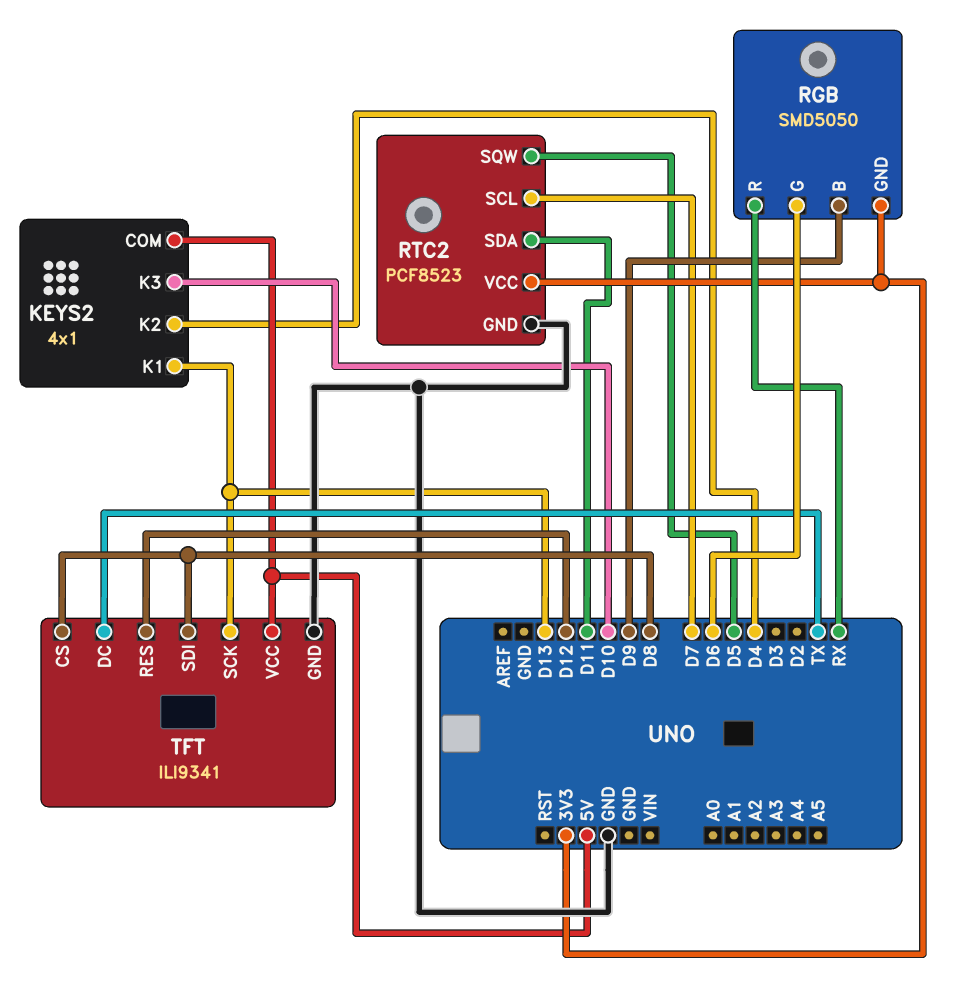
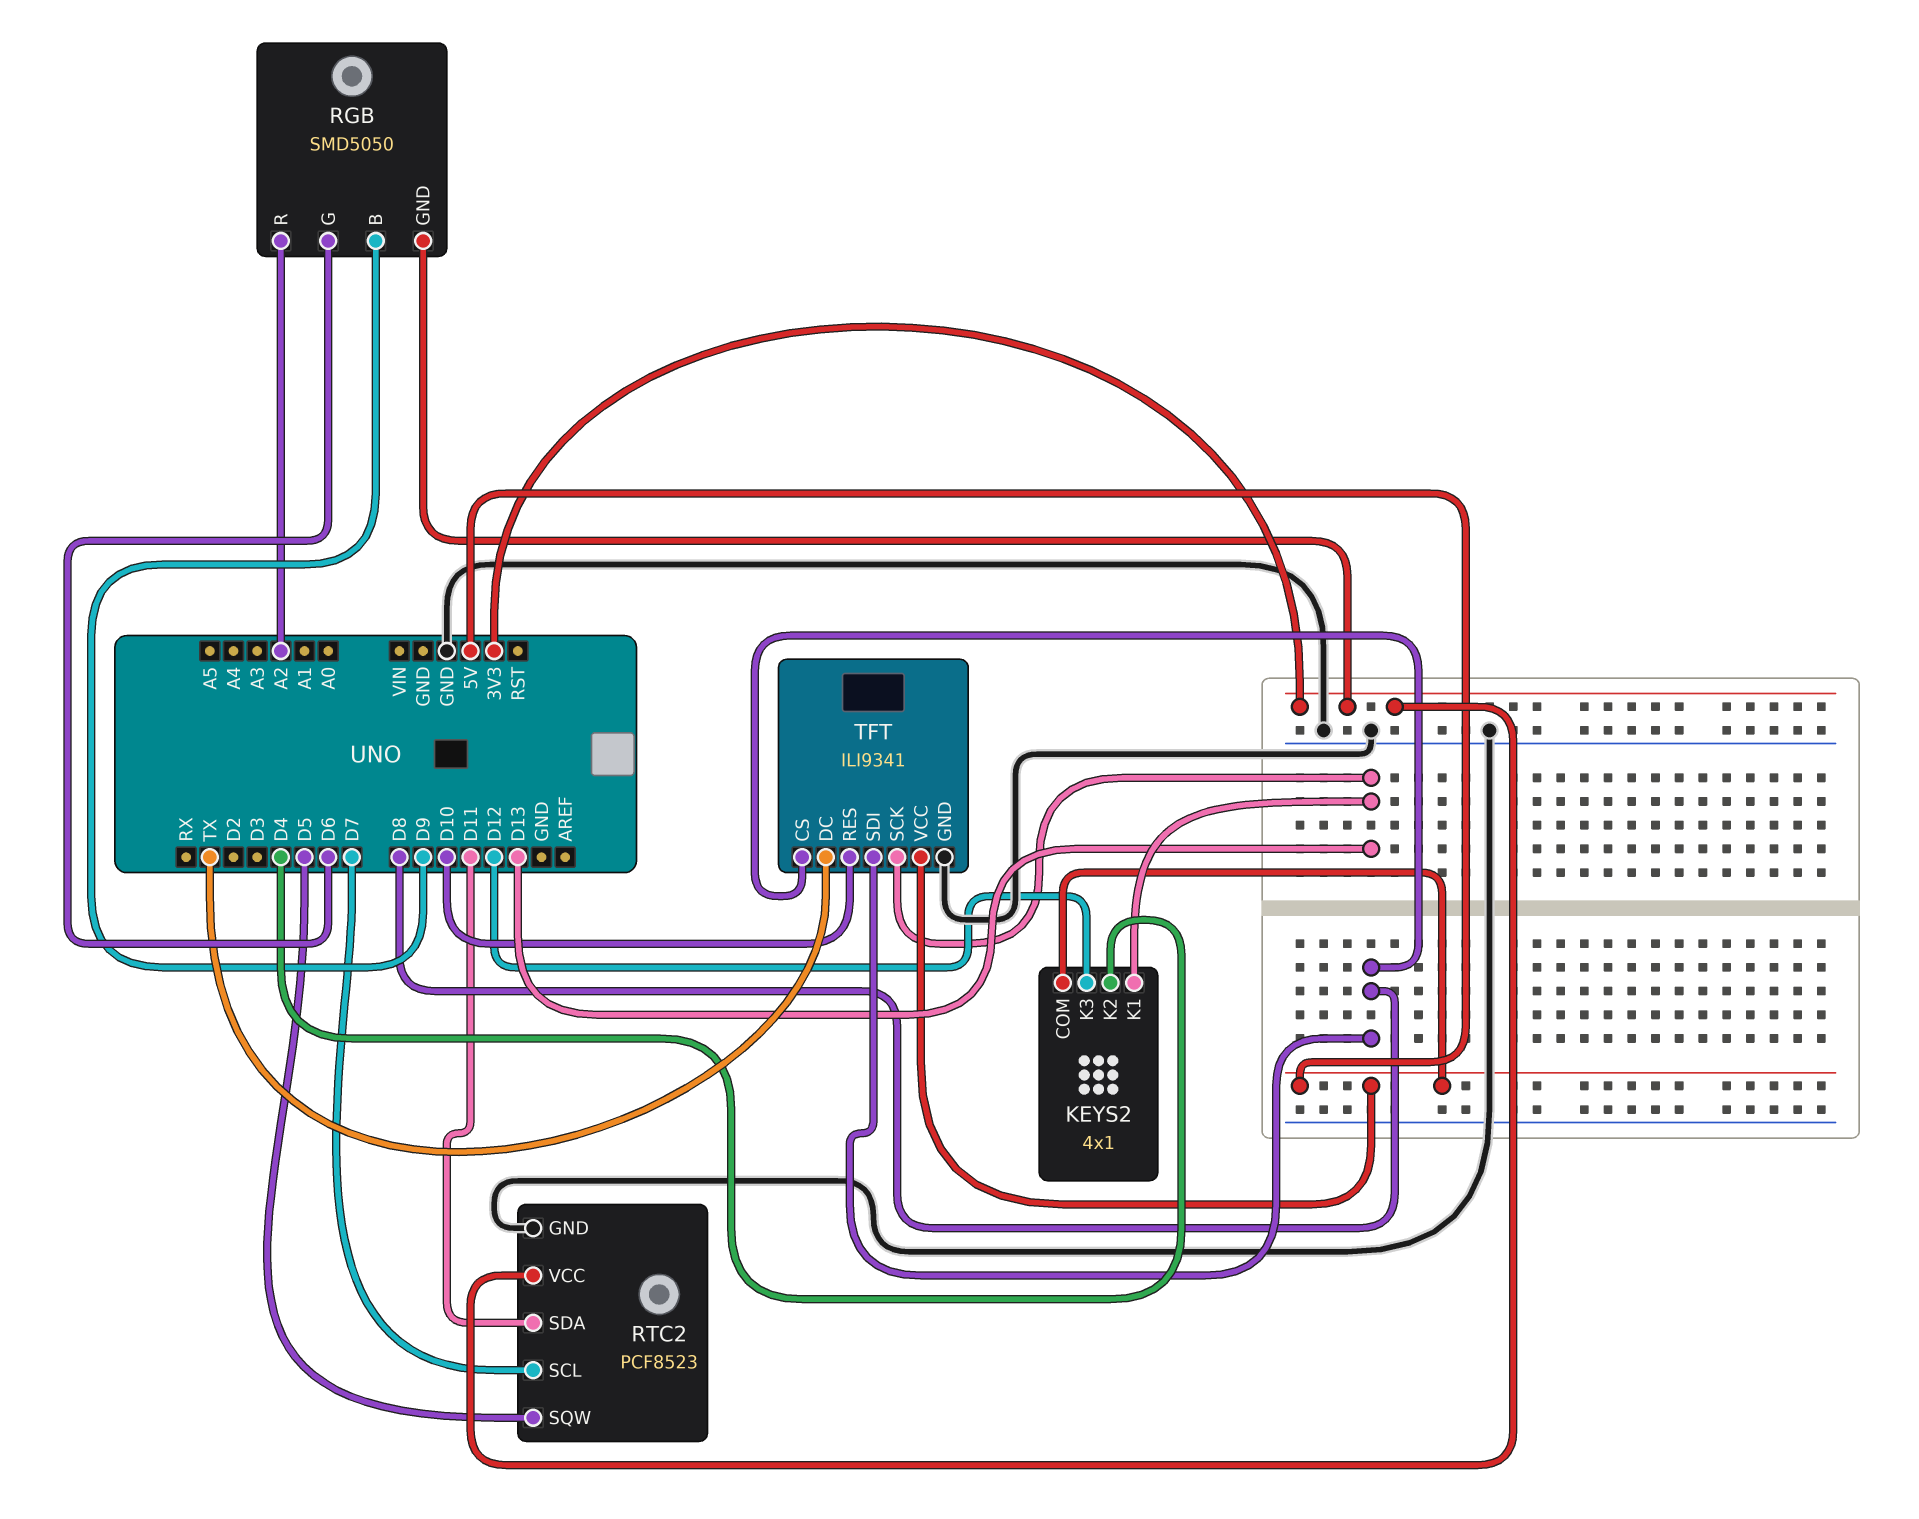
KEYS2 pin K3: D10 -> D12
RGB pin R: RX -> A2
TFT pin RES: D12 -> D10

